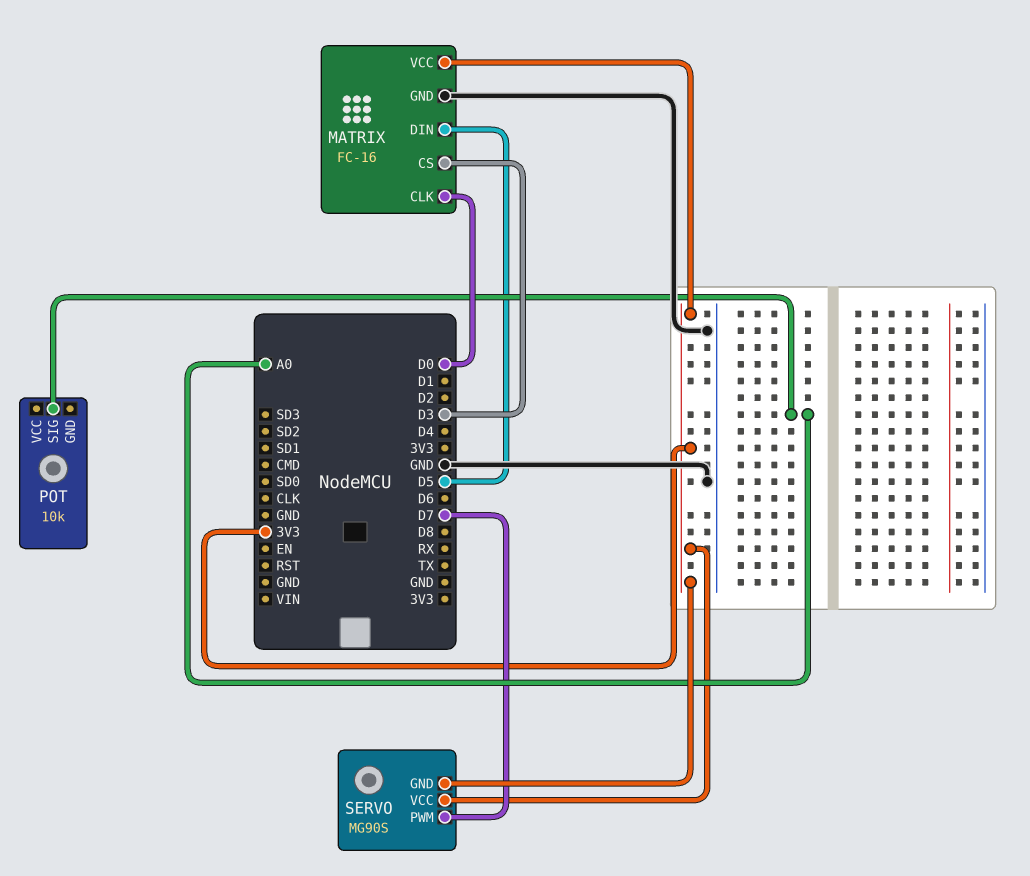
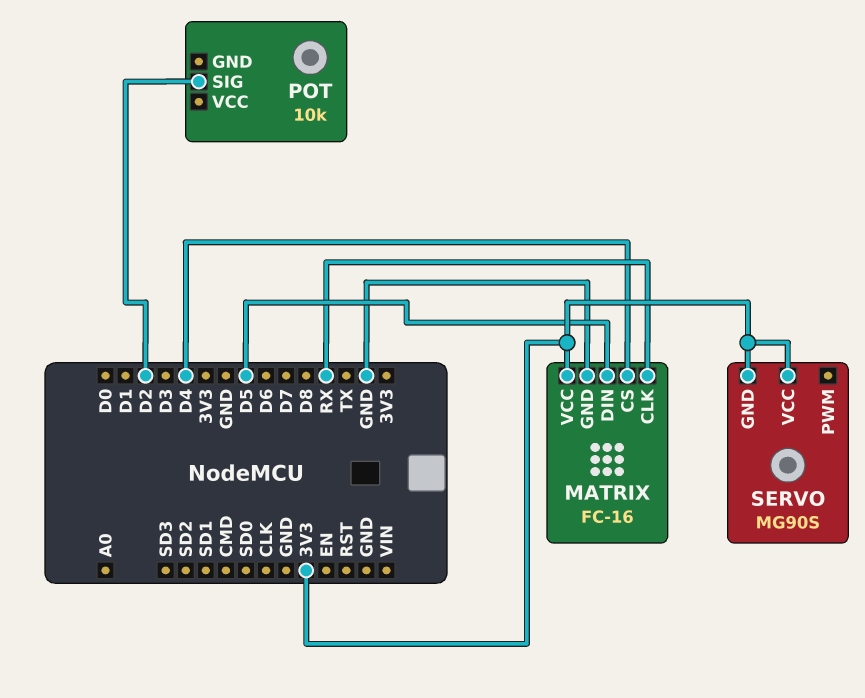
MATRIX pin CLK: D0 -> RX
MATRIX pin CS: D3 -> D4
POT pin SIG: A0 -> D2
SERVO pin PWM: D7 -> none

